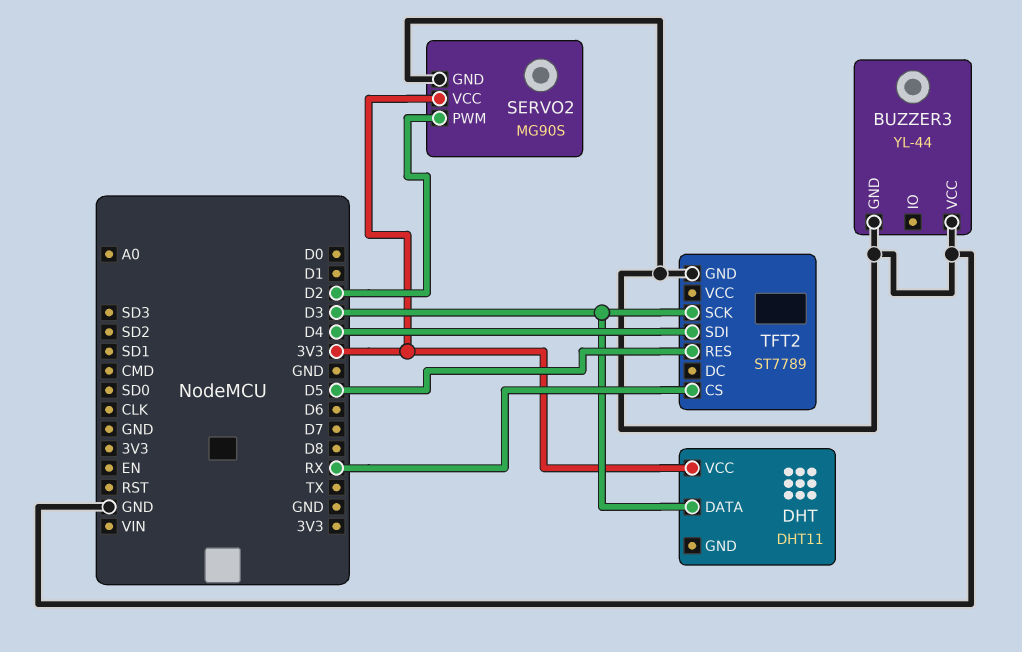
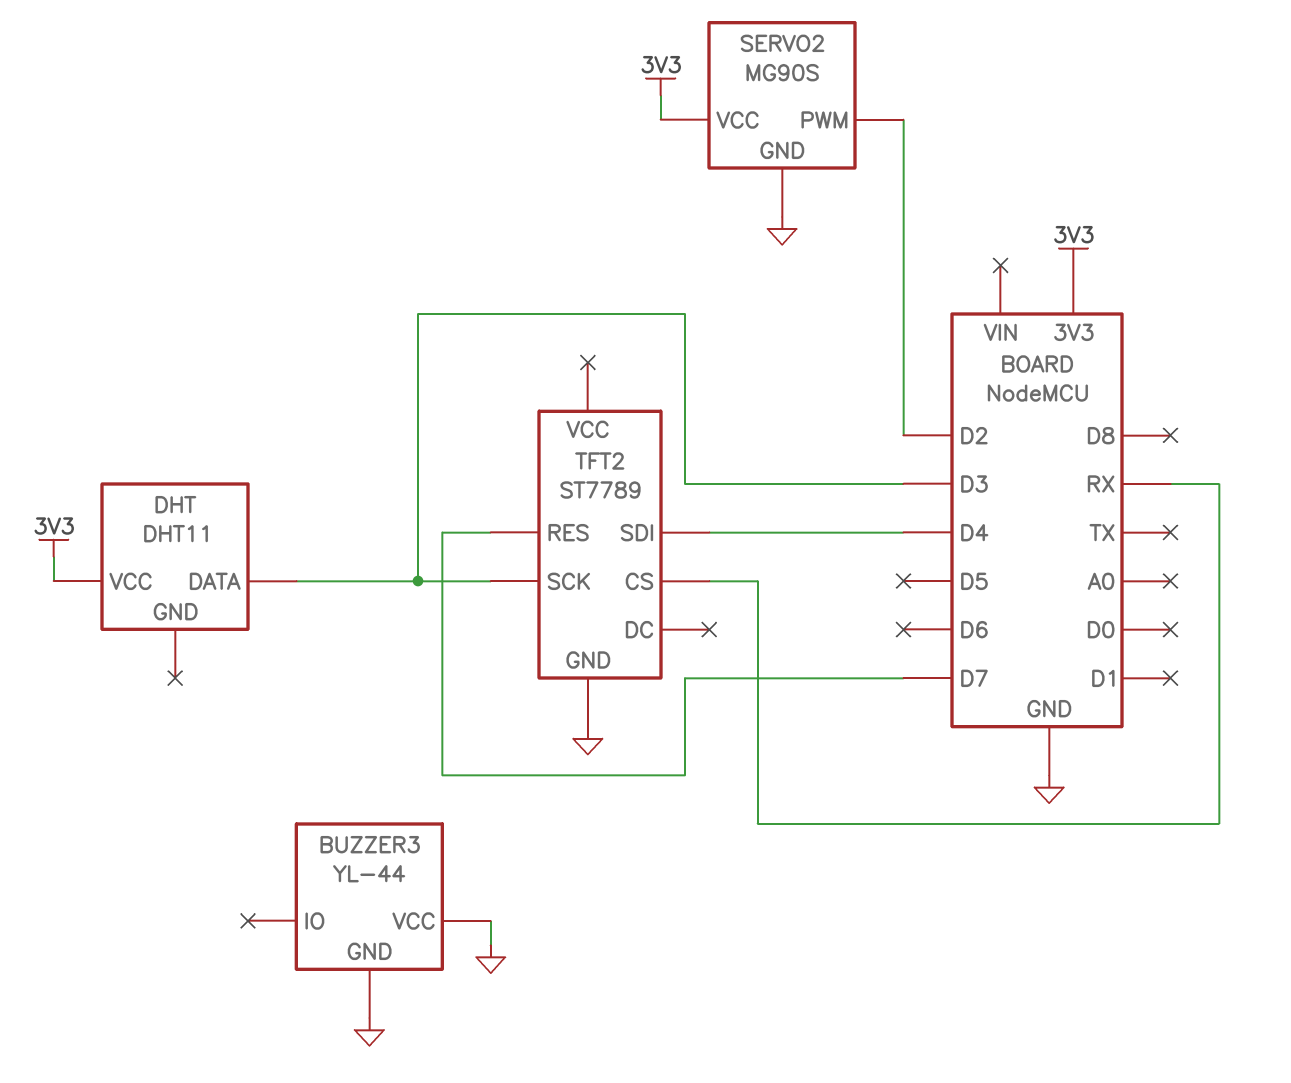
TFT2 pin RES: D5 -> D7

